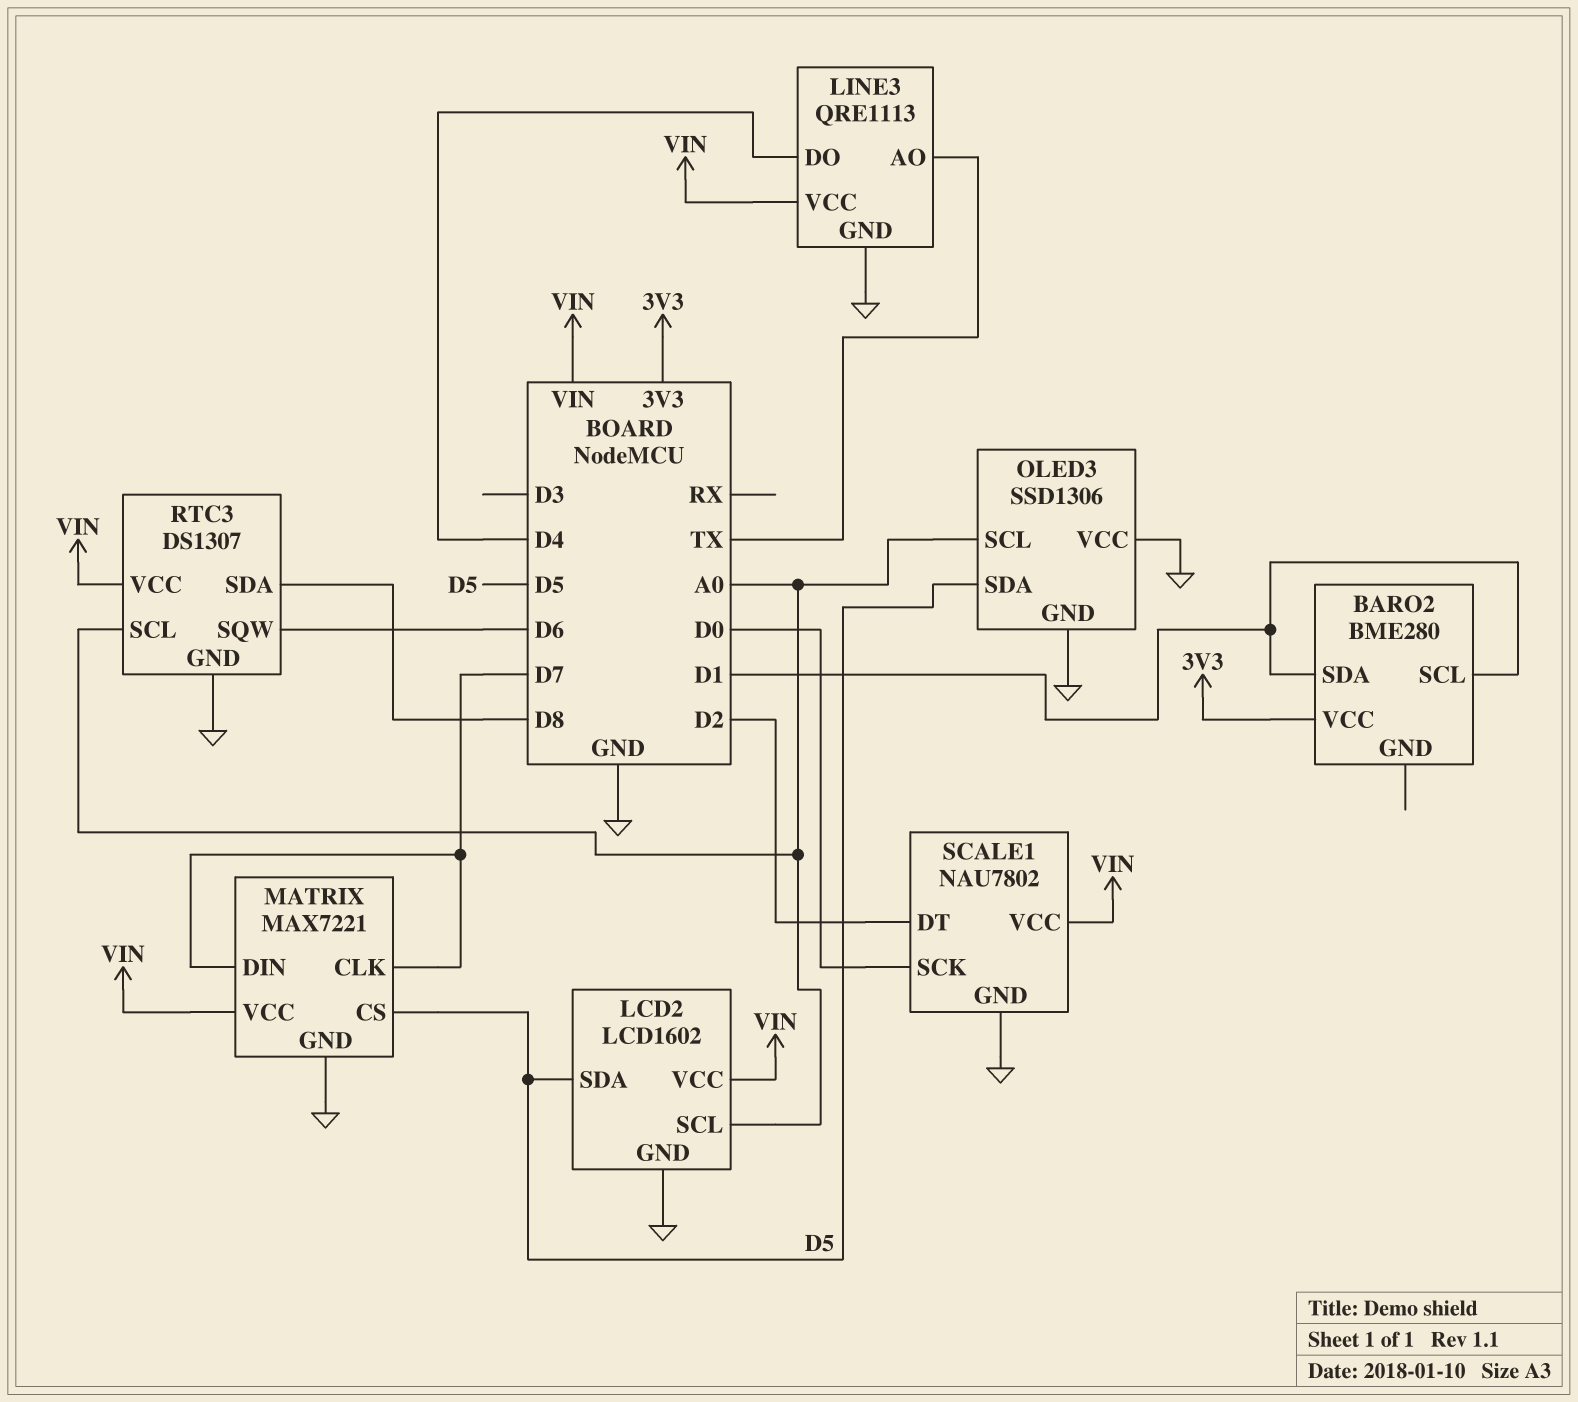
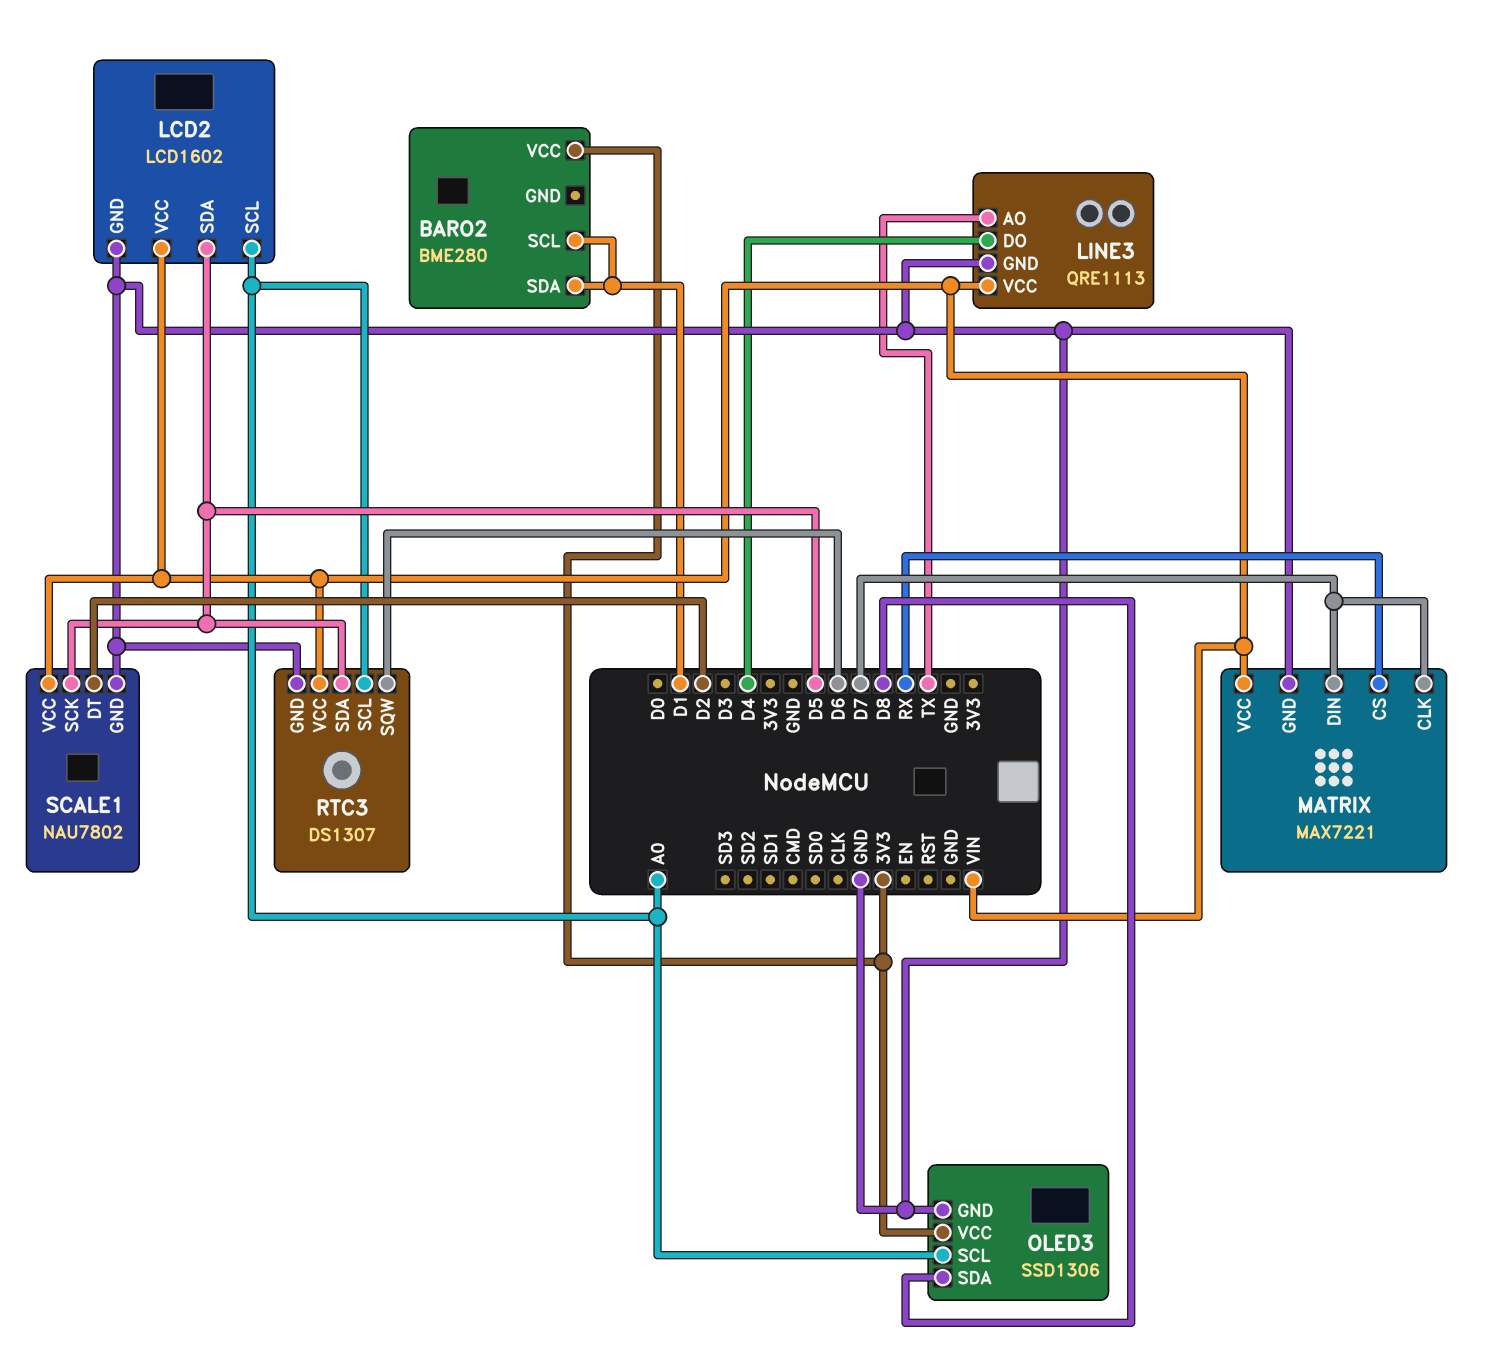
MATRIX pin CS: D5 -> RX
OLED3 pin SDA: D5 -> D8
OLED3 pin VCC: GND -> 3V3
RTC3 pin SDA: D8 -> D5
SCALE1 pin SCK: D0 -> D5

